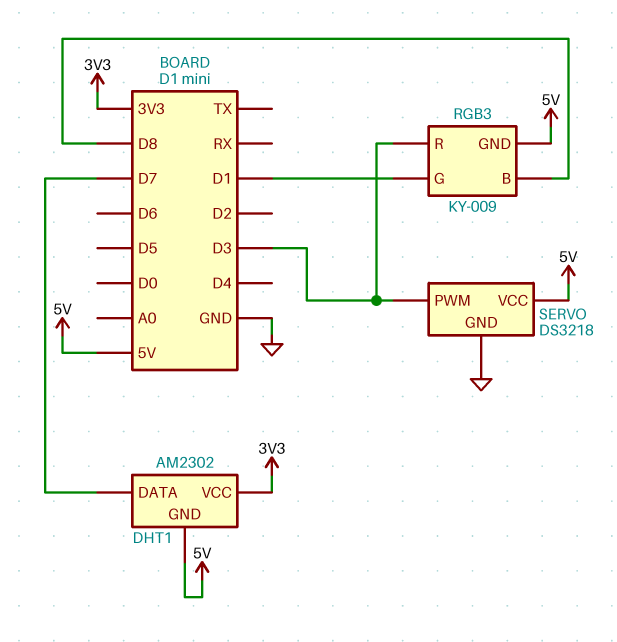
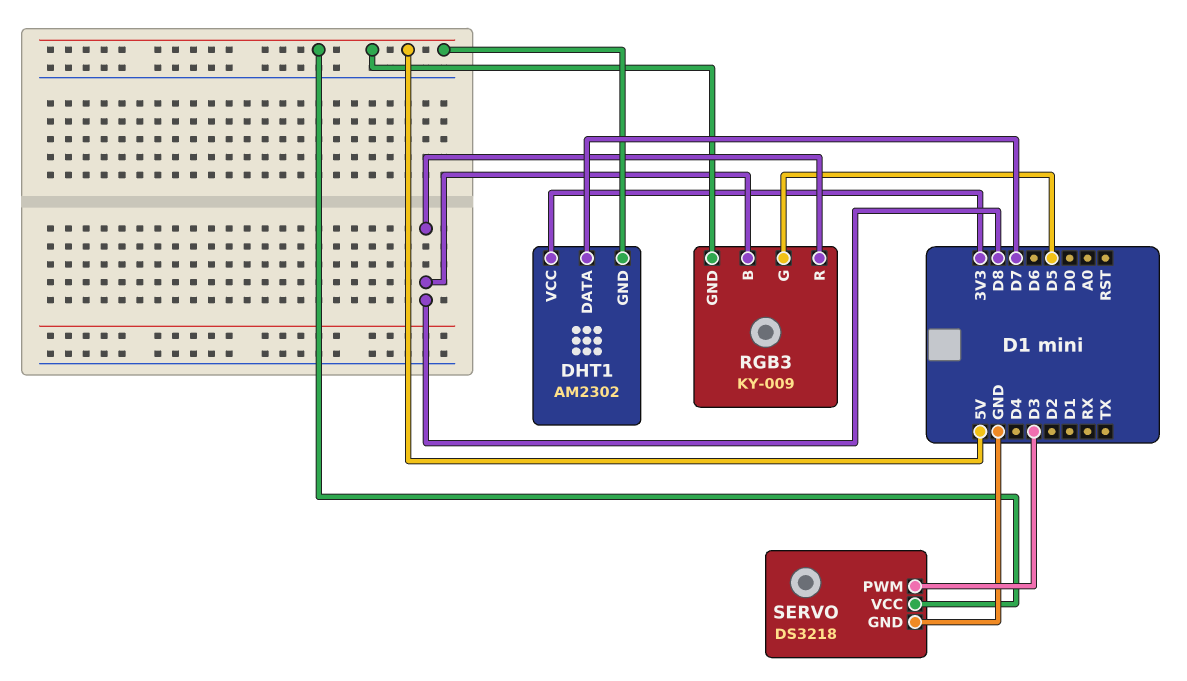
RGB3 pin G: D1 -> D5
RGB3 pin R: D3 -> D8

